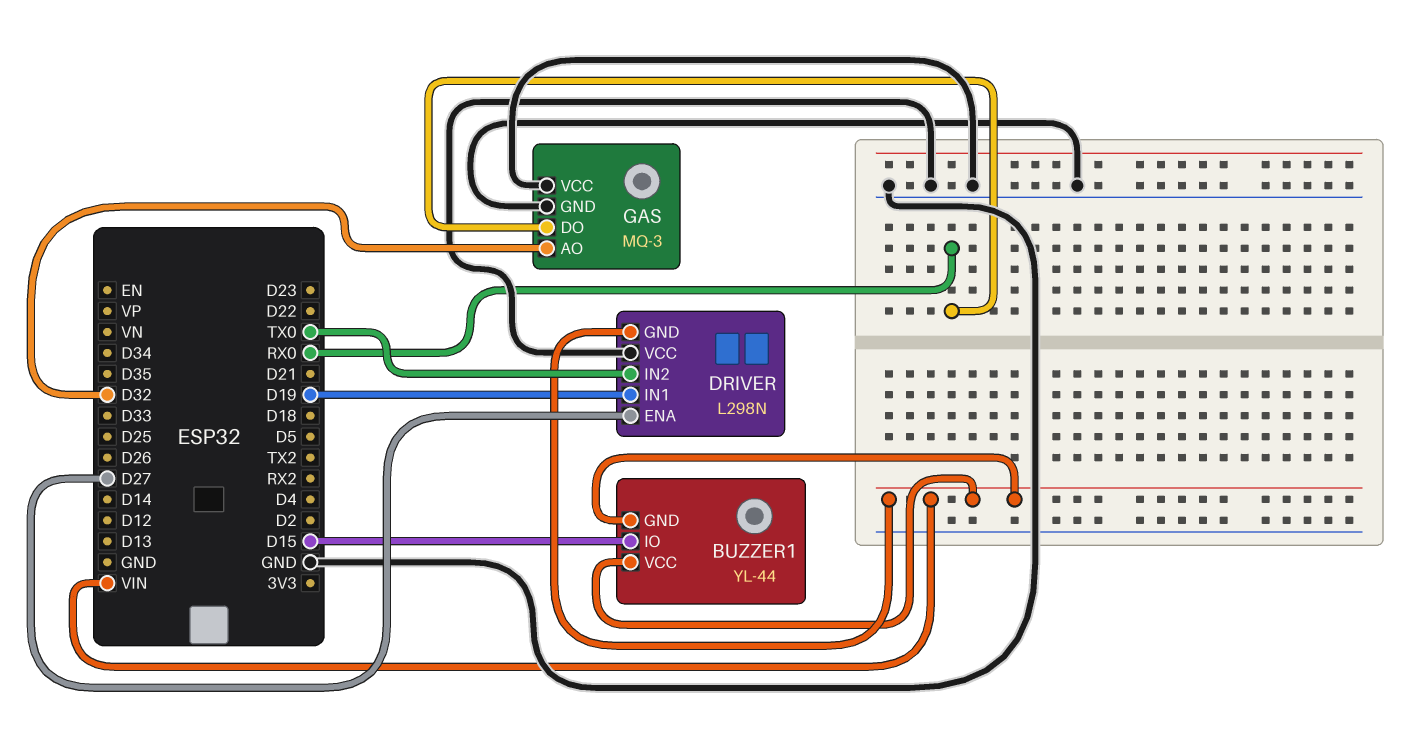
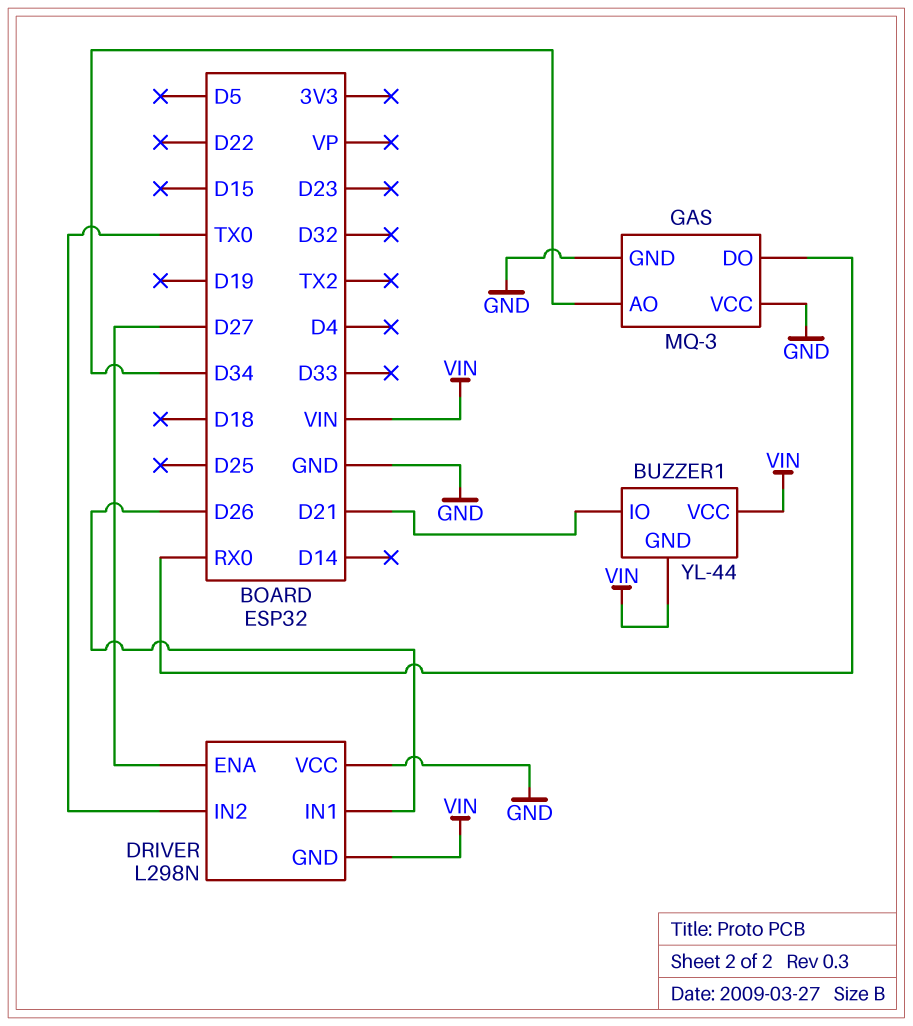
BUZZER1 pin IO: D15 -> D21
DRIVER pin IN1: D19 -> D26
GAS pin AO: D32 -> D34

